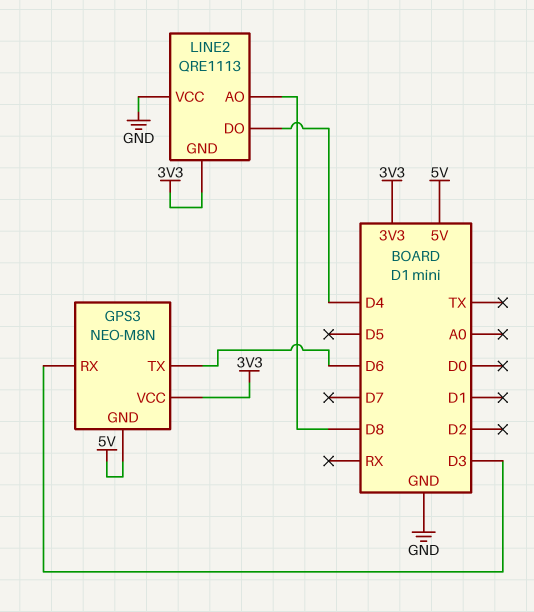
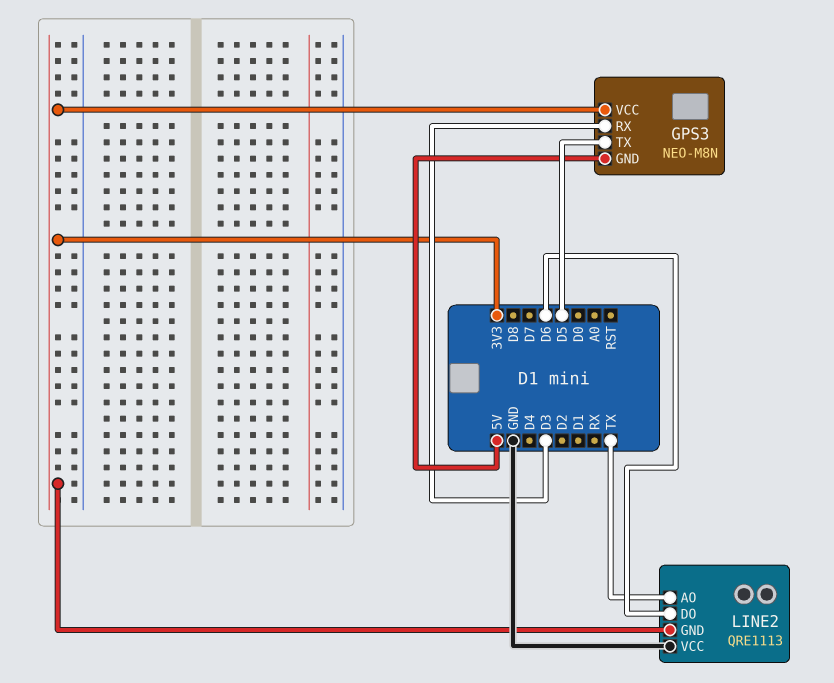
GPS3 pin TX: D6 -> D5
LINE2 pin AO: D8 -> TX
LINE2 pin DO: D4 -> D6

